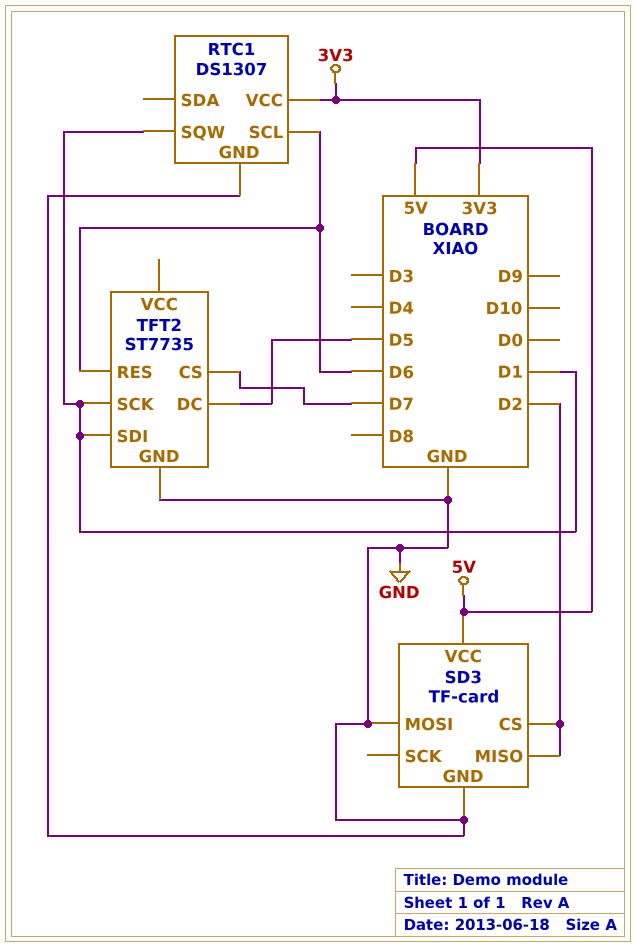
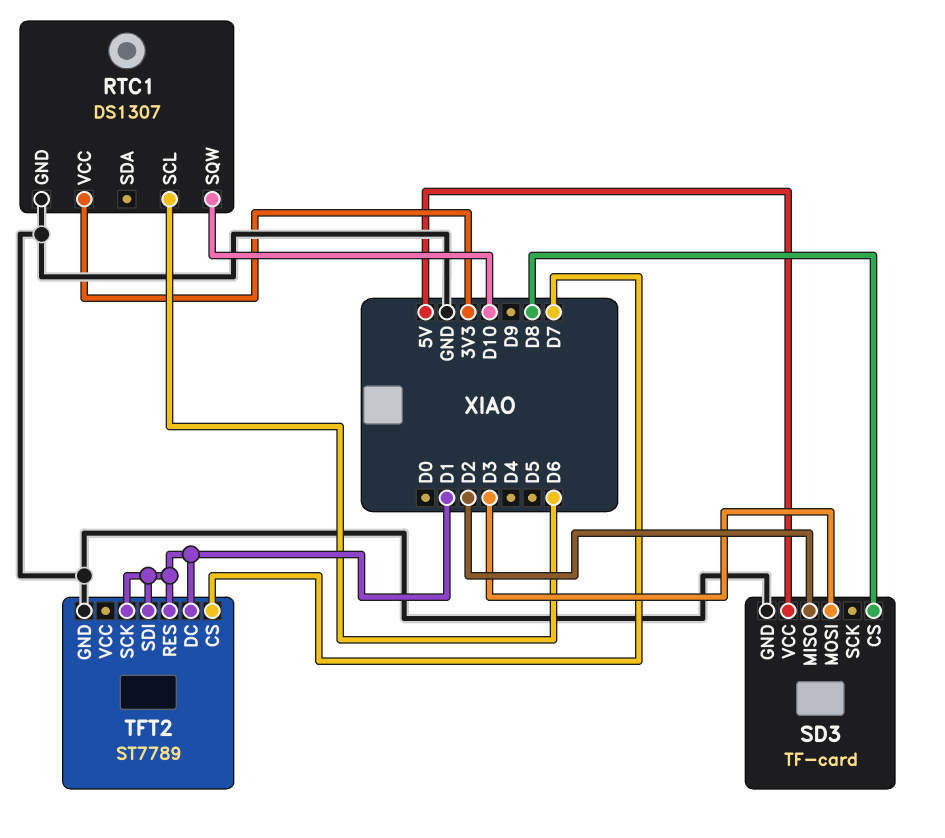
RTC1 pin SQW: D1 -> D10
SD3 pin CS: D2 -> D8
SD3 pin MOSI: GND -> D3
TFT2: ST7735 -> ST7789
TFT2 pin DC: D5 -> D1
TFT2 pin RES: D6 -> D1

